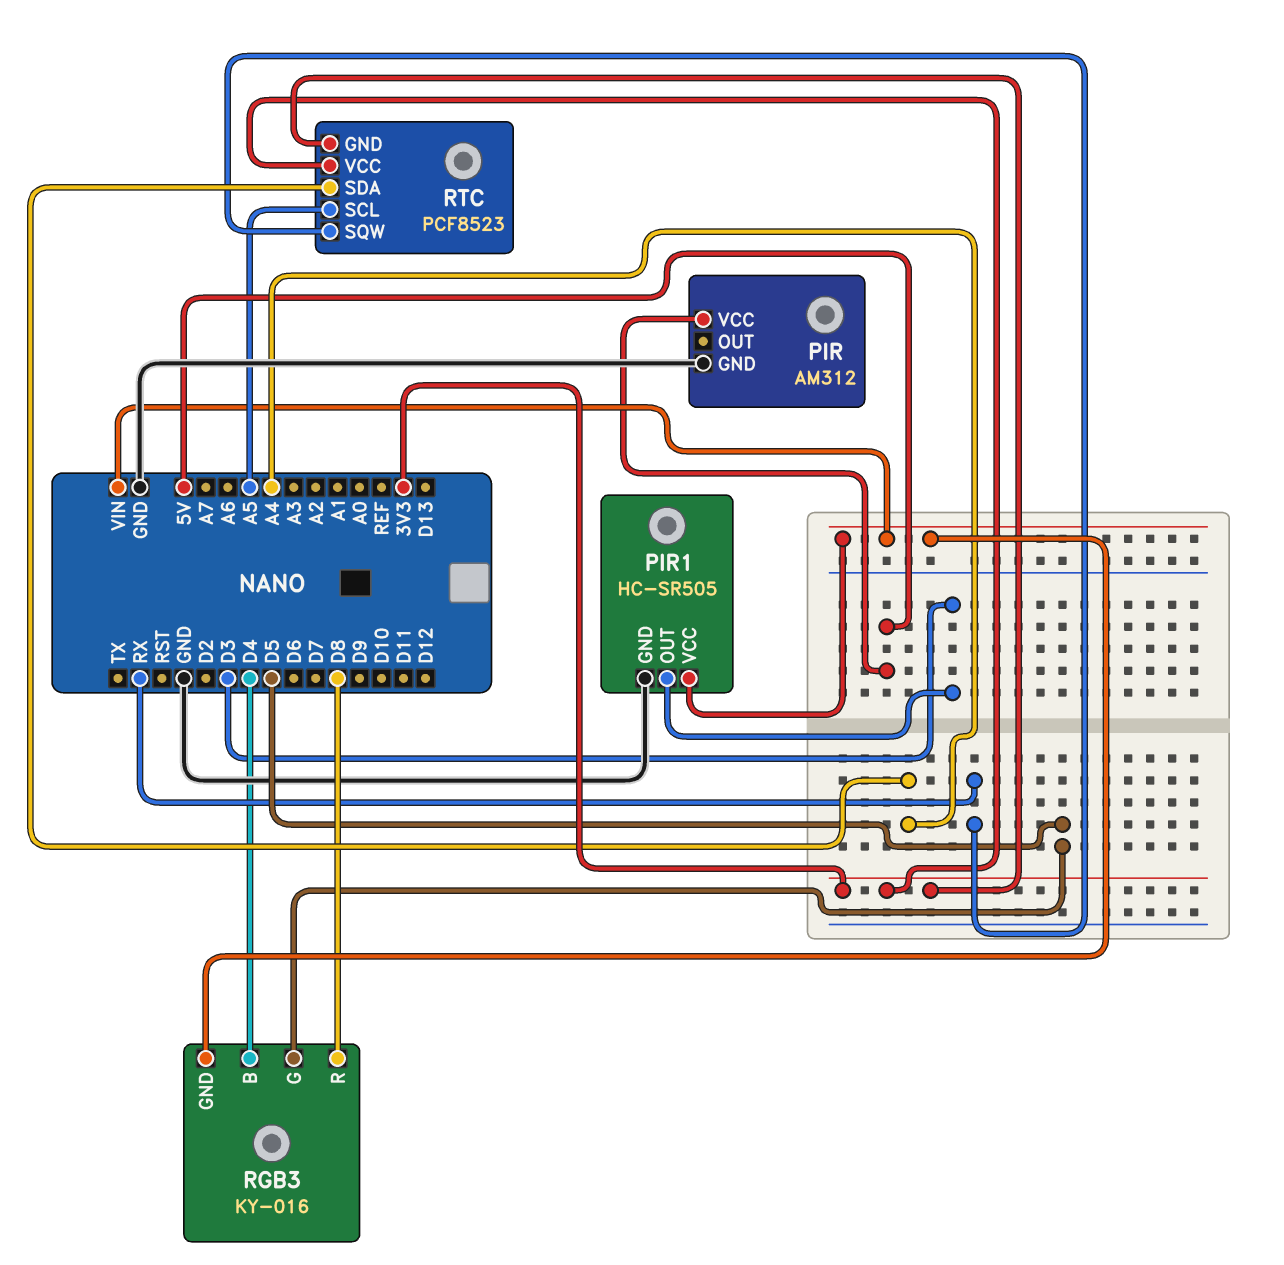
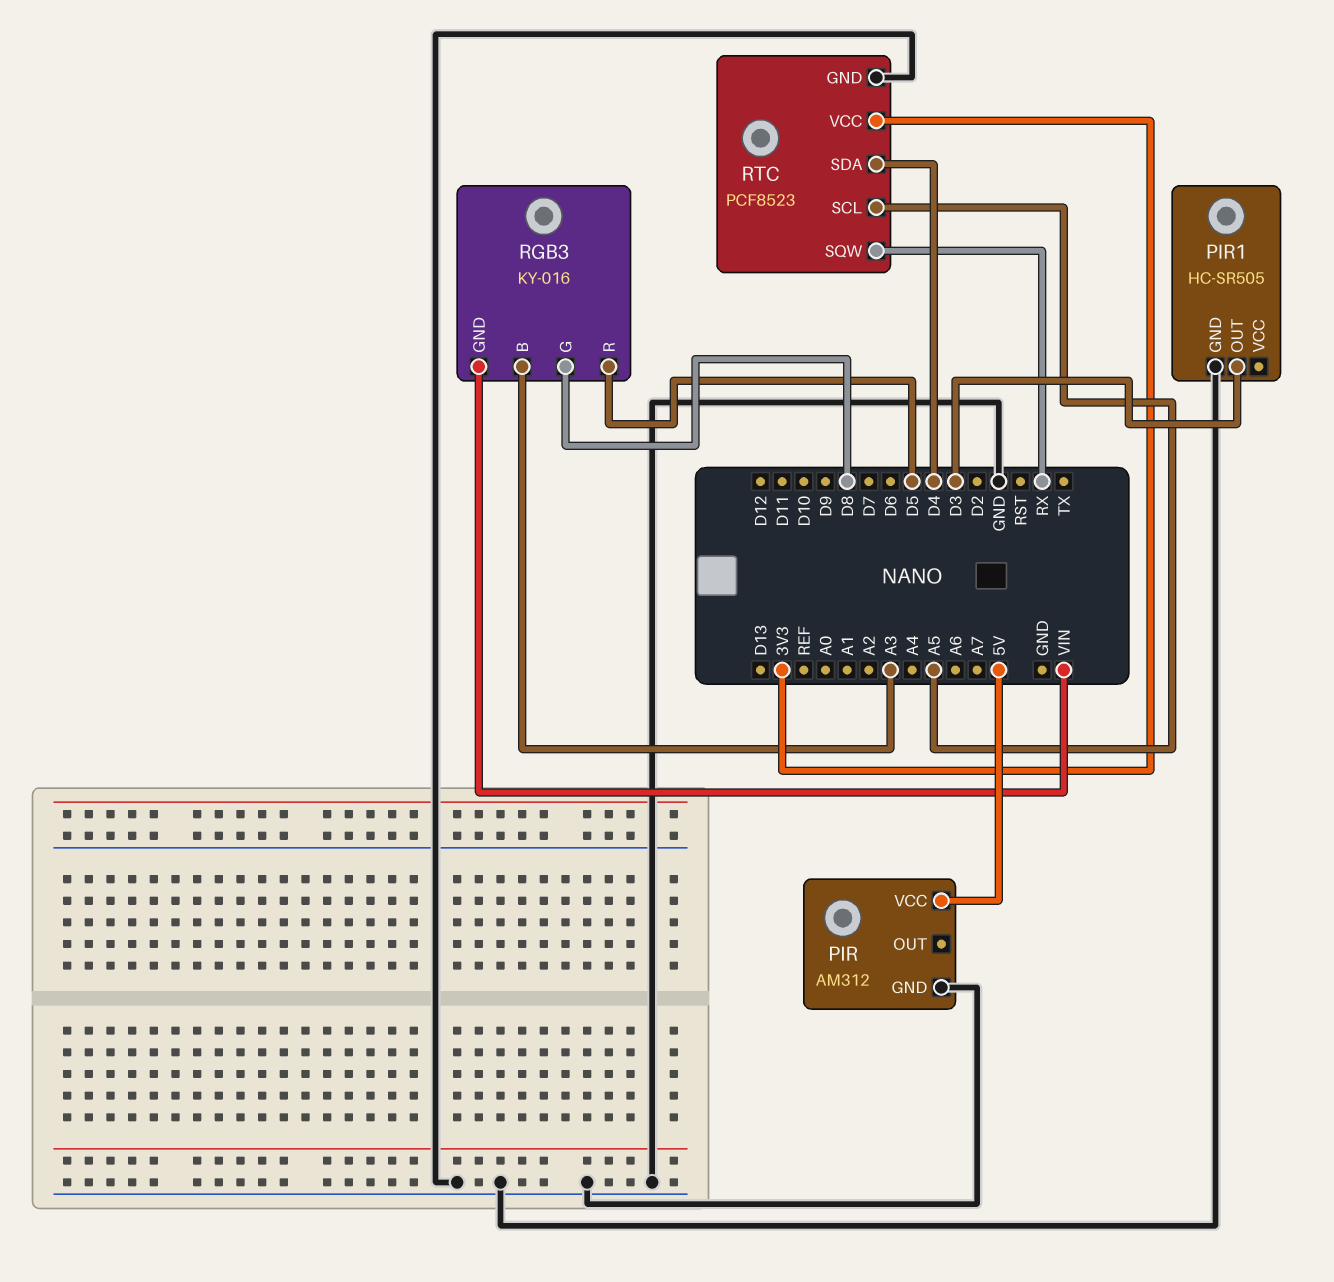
PIR1 pin VCC: VIN -> none
RGB3 pin B: D4 -> A3
RGB3 pin G: D5 -> D8
RGB3 pin R: D8 -> D5
RTC pin GND: 3V3 -> GND
RTC pin SDA: A4 -> D4

